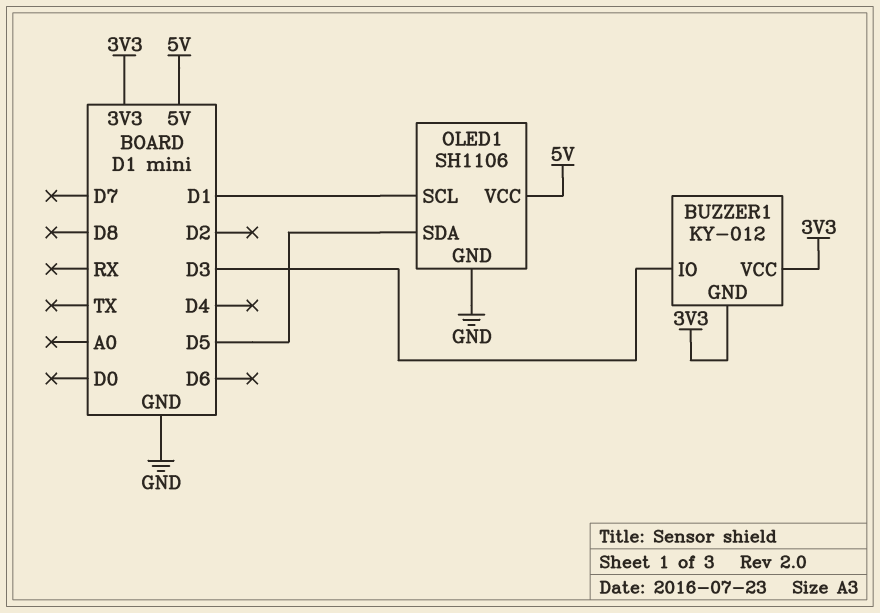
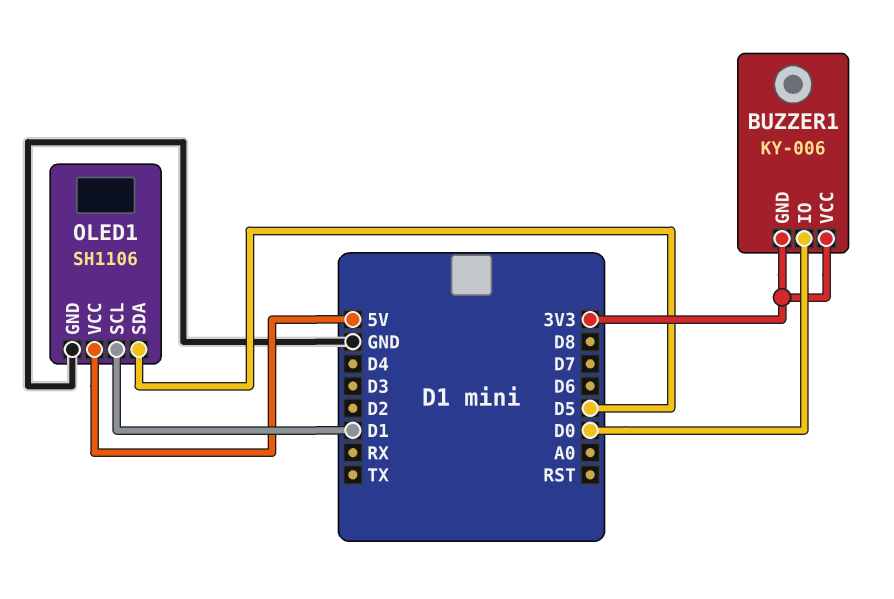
BUZZER1: KY-012 -> KY-006
BUZZER1 pin IO: D3 -> D0

